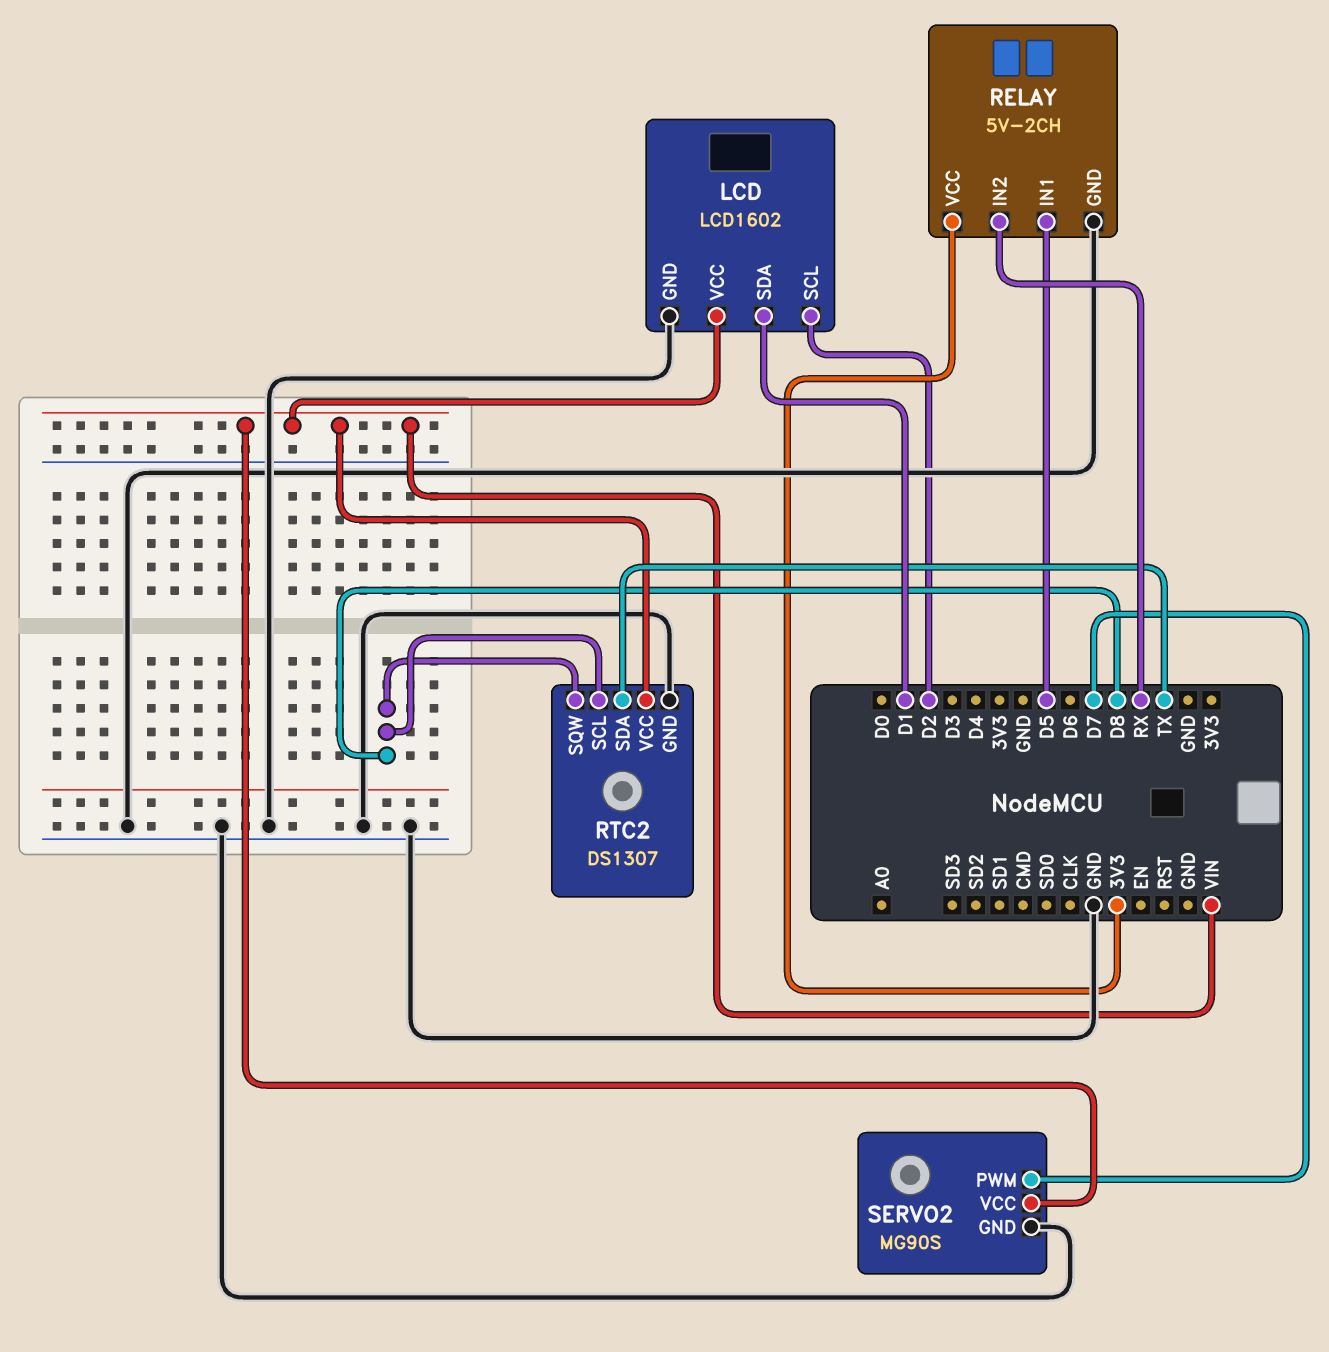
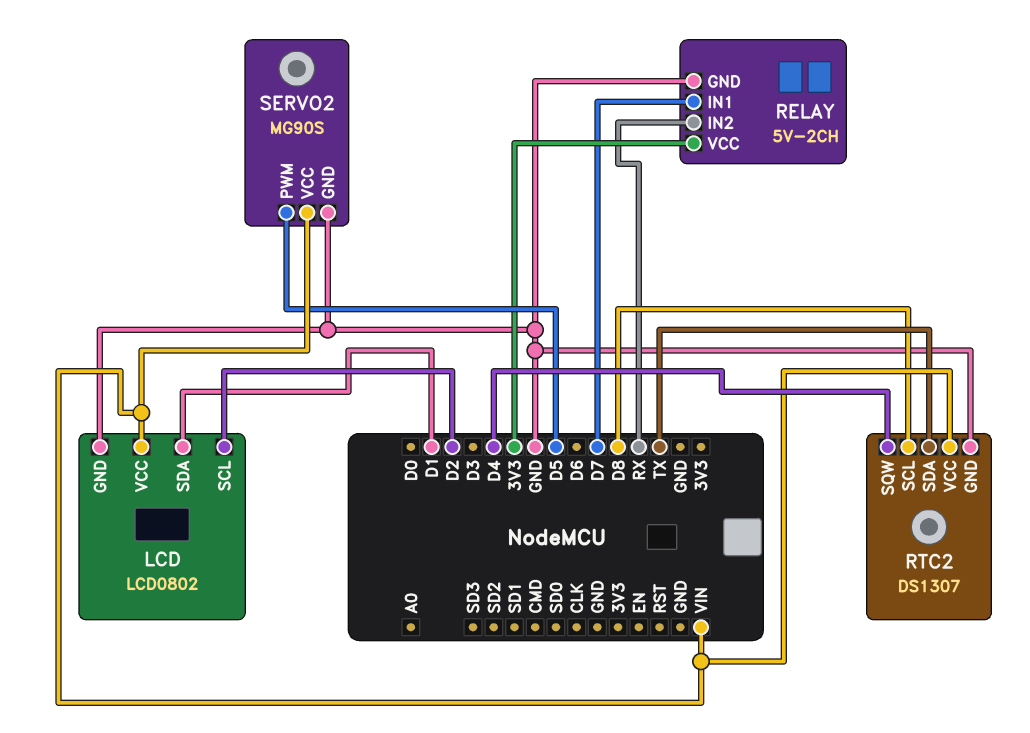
LCD: LCD1602 -> LCD0802
RELAY pin IN1: D5 -> D7
RTC2 pin SQW: D8 -> D4
SERVO2 pin PWM: D7 -> D5

